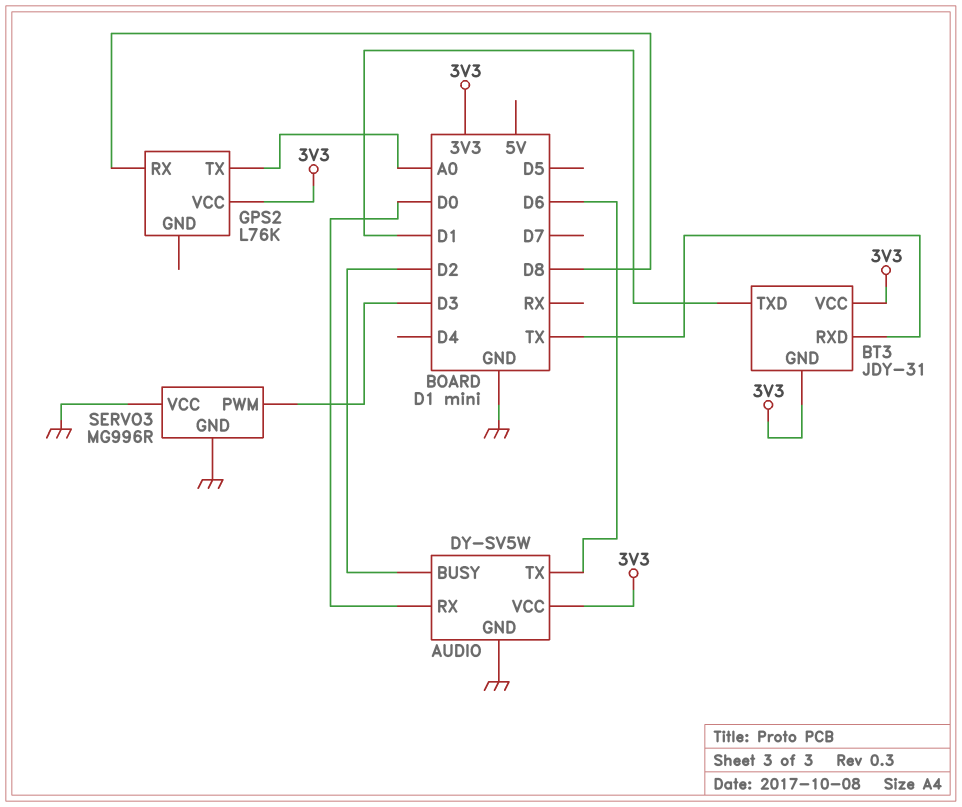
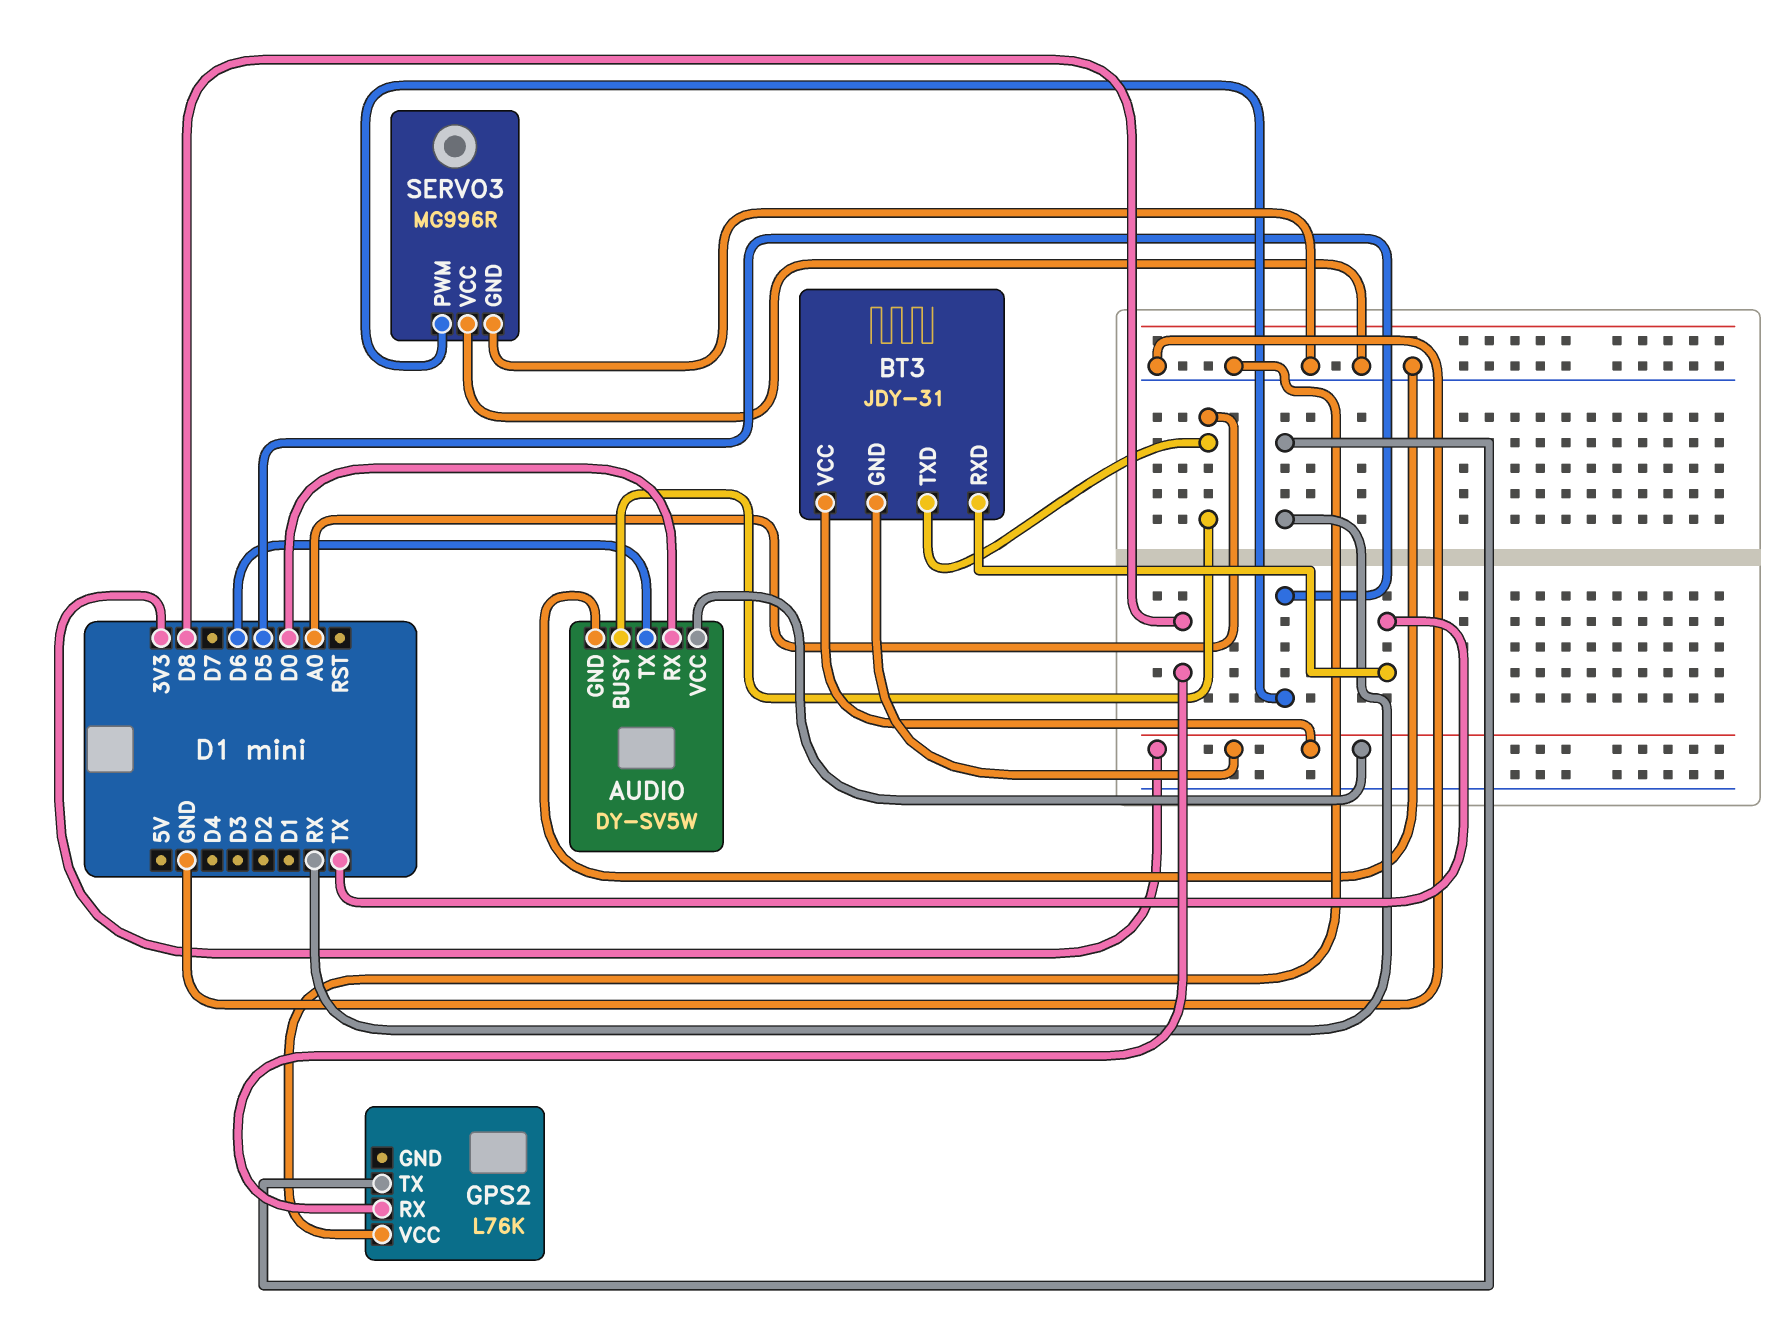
AUDIO pin BUSY: D2 -> A0
BT3 pin TXD: D1 -> A0
GPS2 pin TX: A0 -> RX
GPS2 pin VCC: 3V3 -> GND
SERVO3 pin PWM: D3 -> D5

